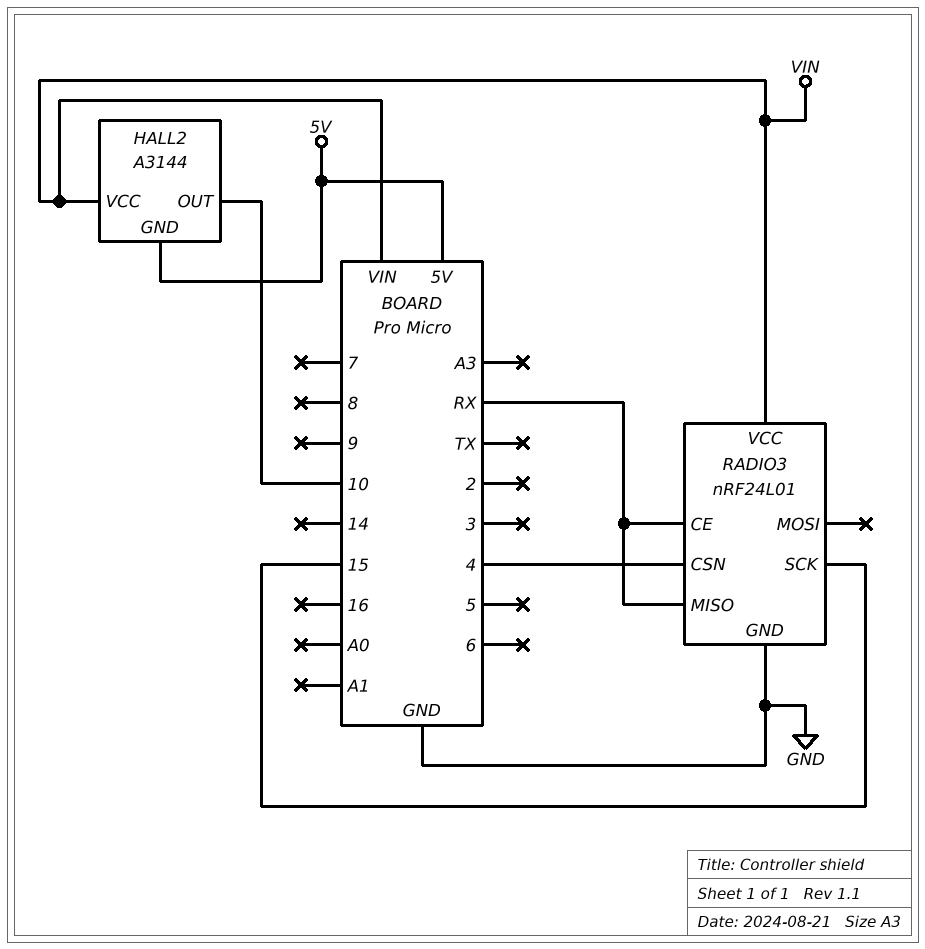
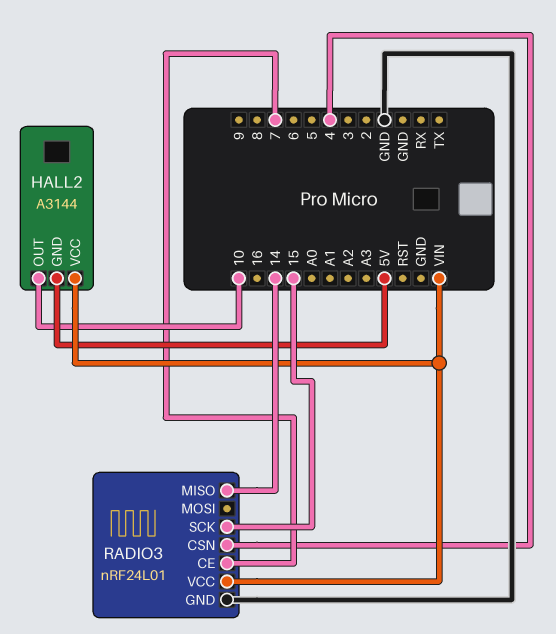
RADIO3 pin CE: RX -> 7
RADIO3 pin MISO: RX -> 14

